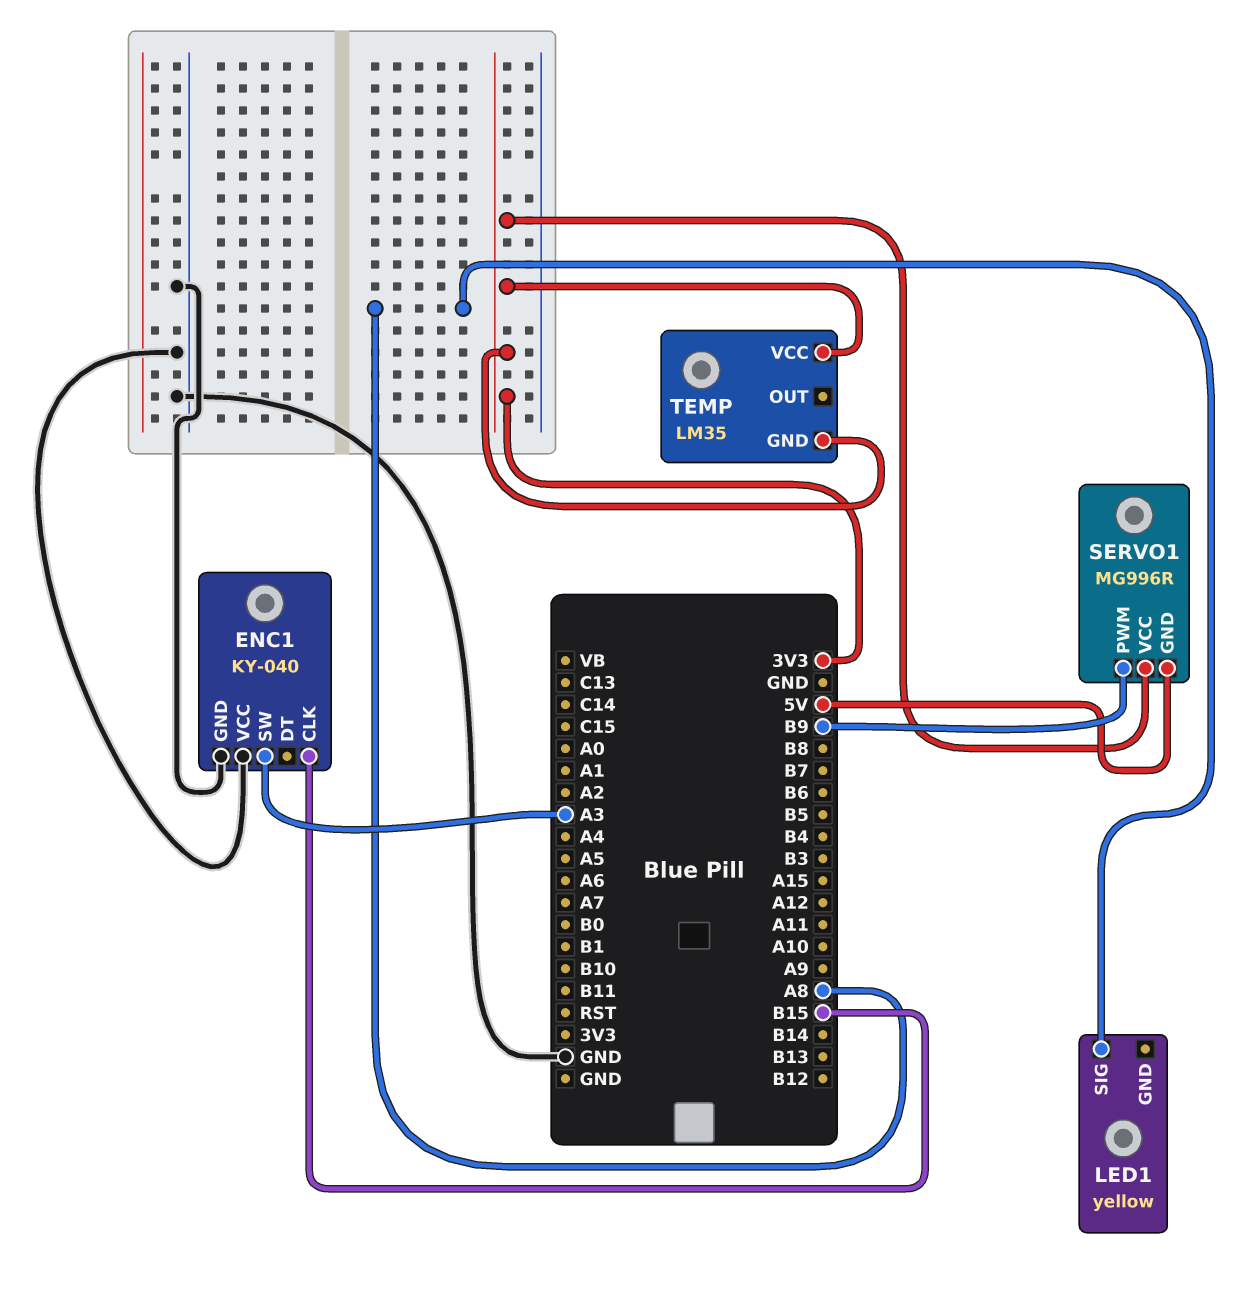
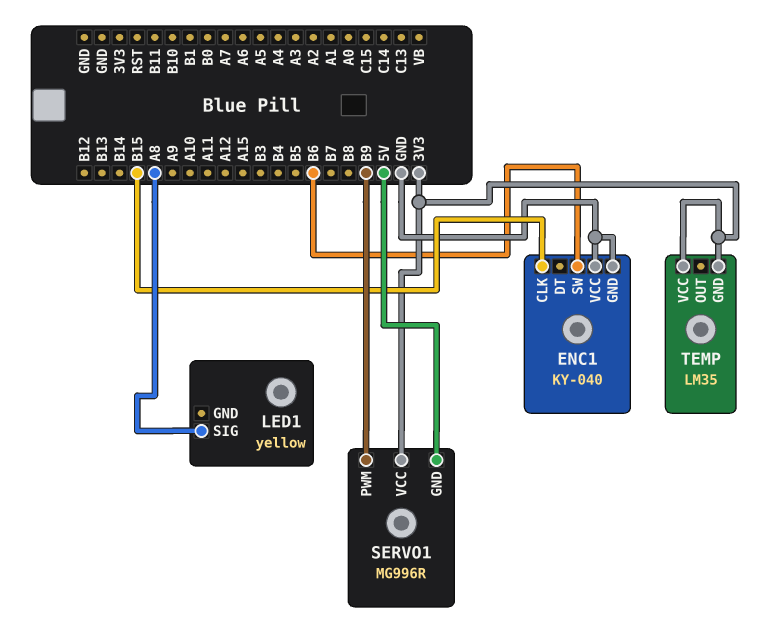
ENC1 pin SW: A3 -> B6

